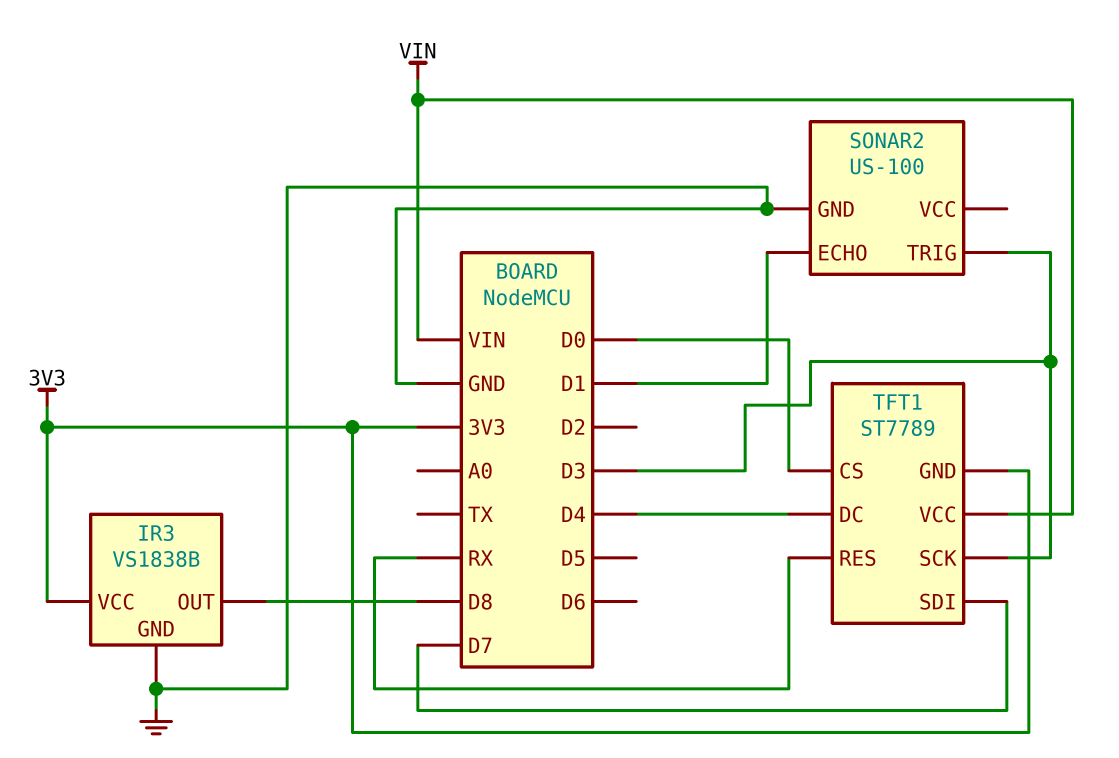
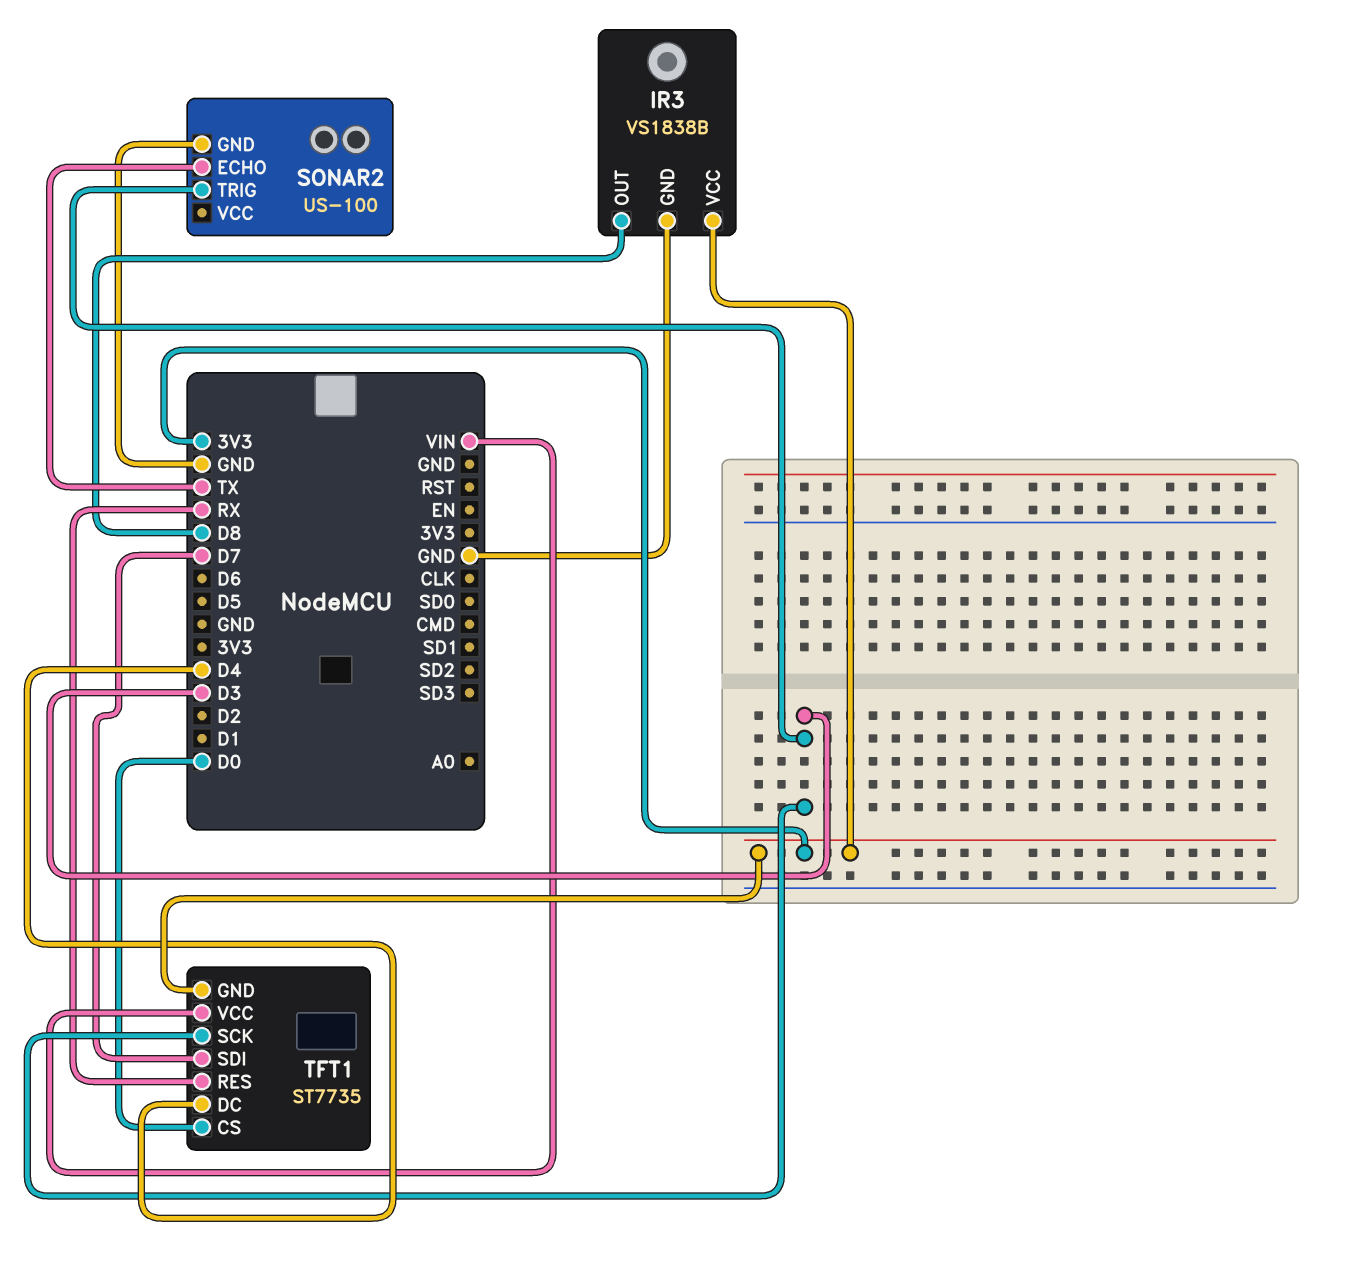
SONAR2 pin ECHO: D1 -> TX
TFT1: ST7789 -> ST7735

